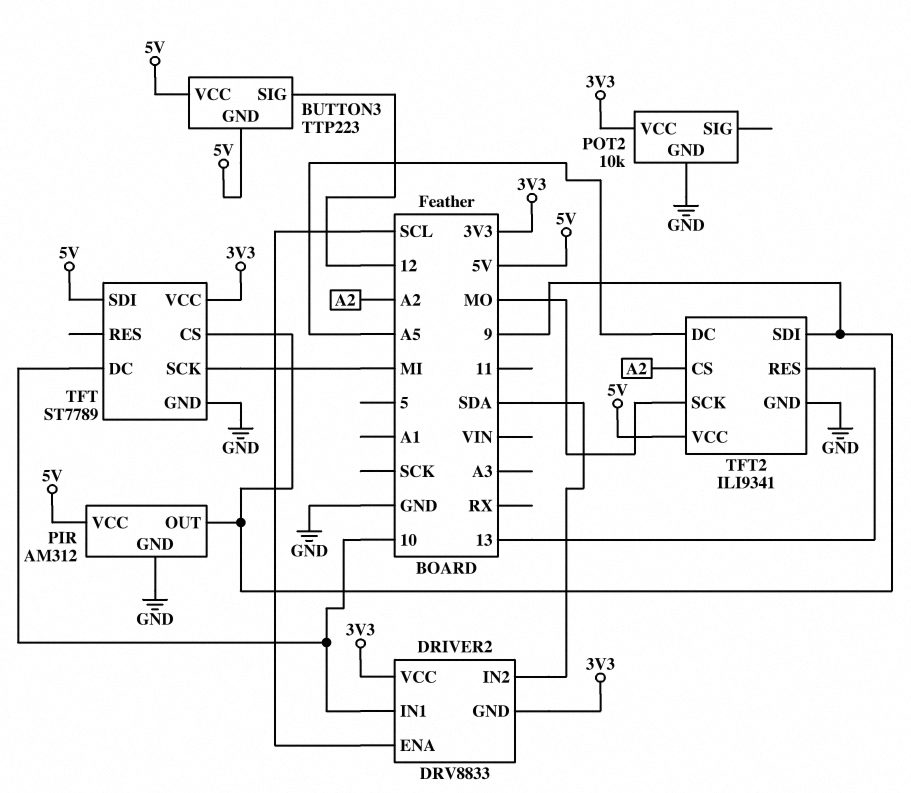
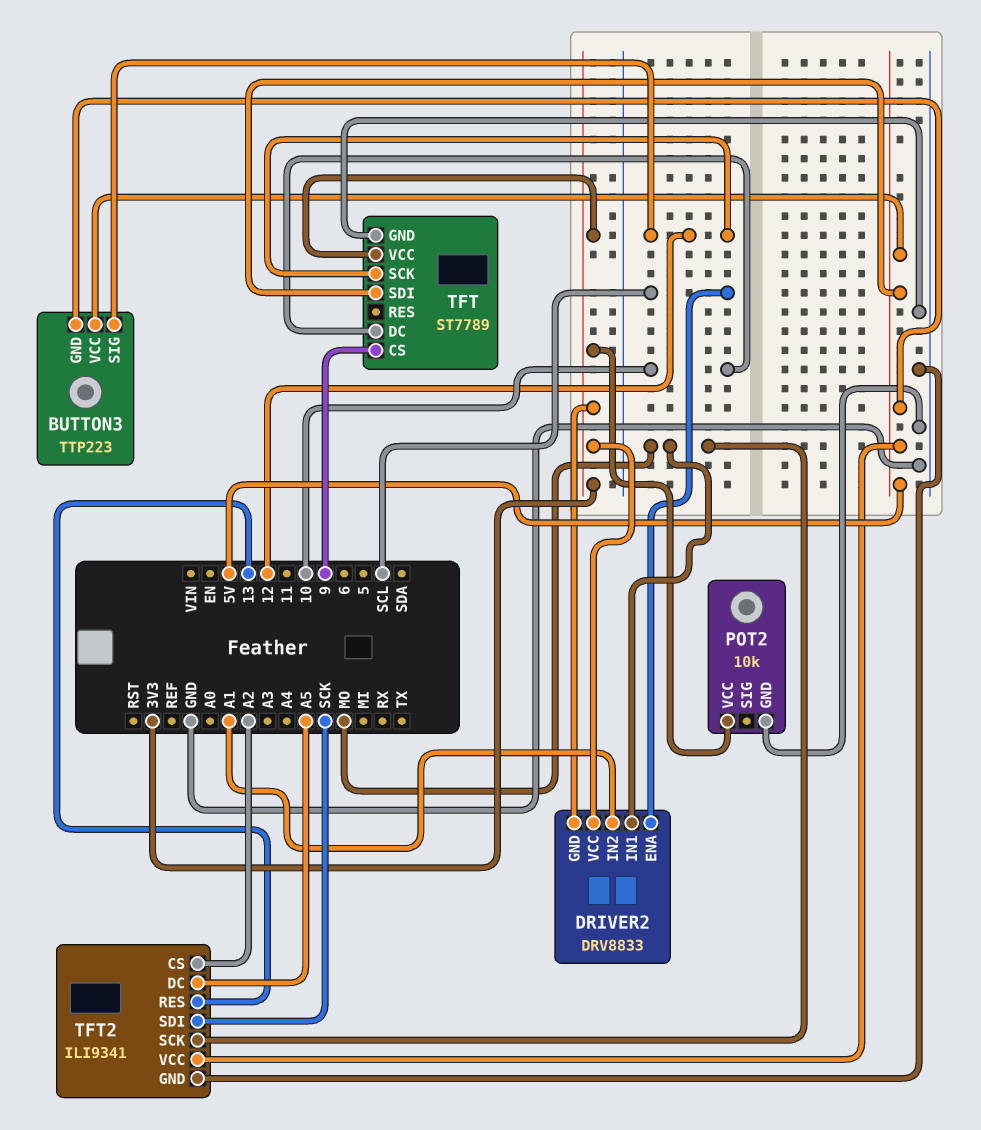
DRIVER2 pin IN1: 10 -> MO
DRIVER2 pin IN2: SDA -> A1
PIR: AM312 -> none
PIR pin GND: GND -> none
PIR pin OUT: 9 -> none
PIR pin VCC: 5V -> none
TFT pin SCK: MI -> 12
TFT2 pin SDI: 9 -> SCK

